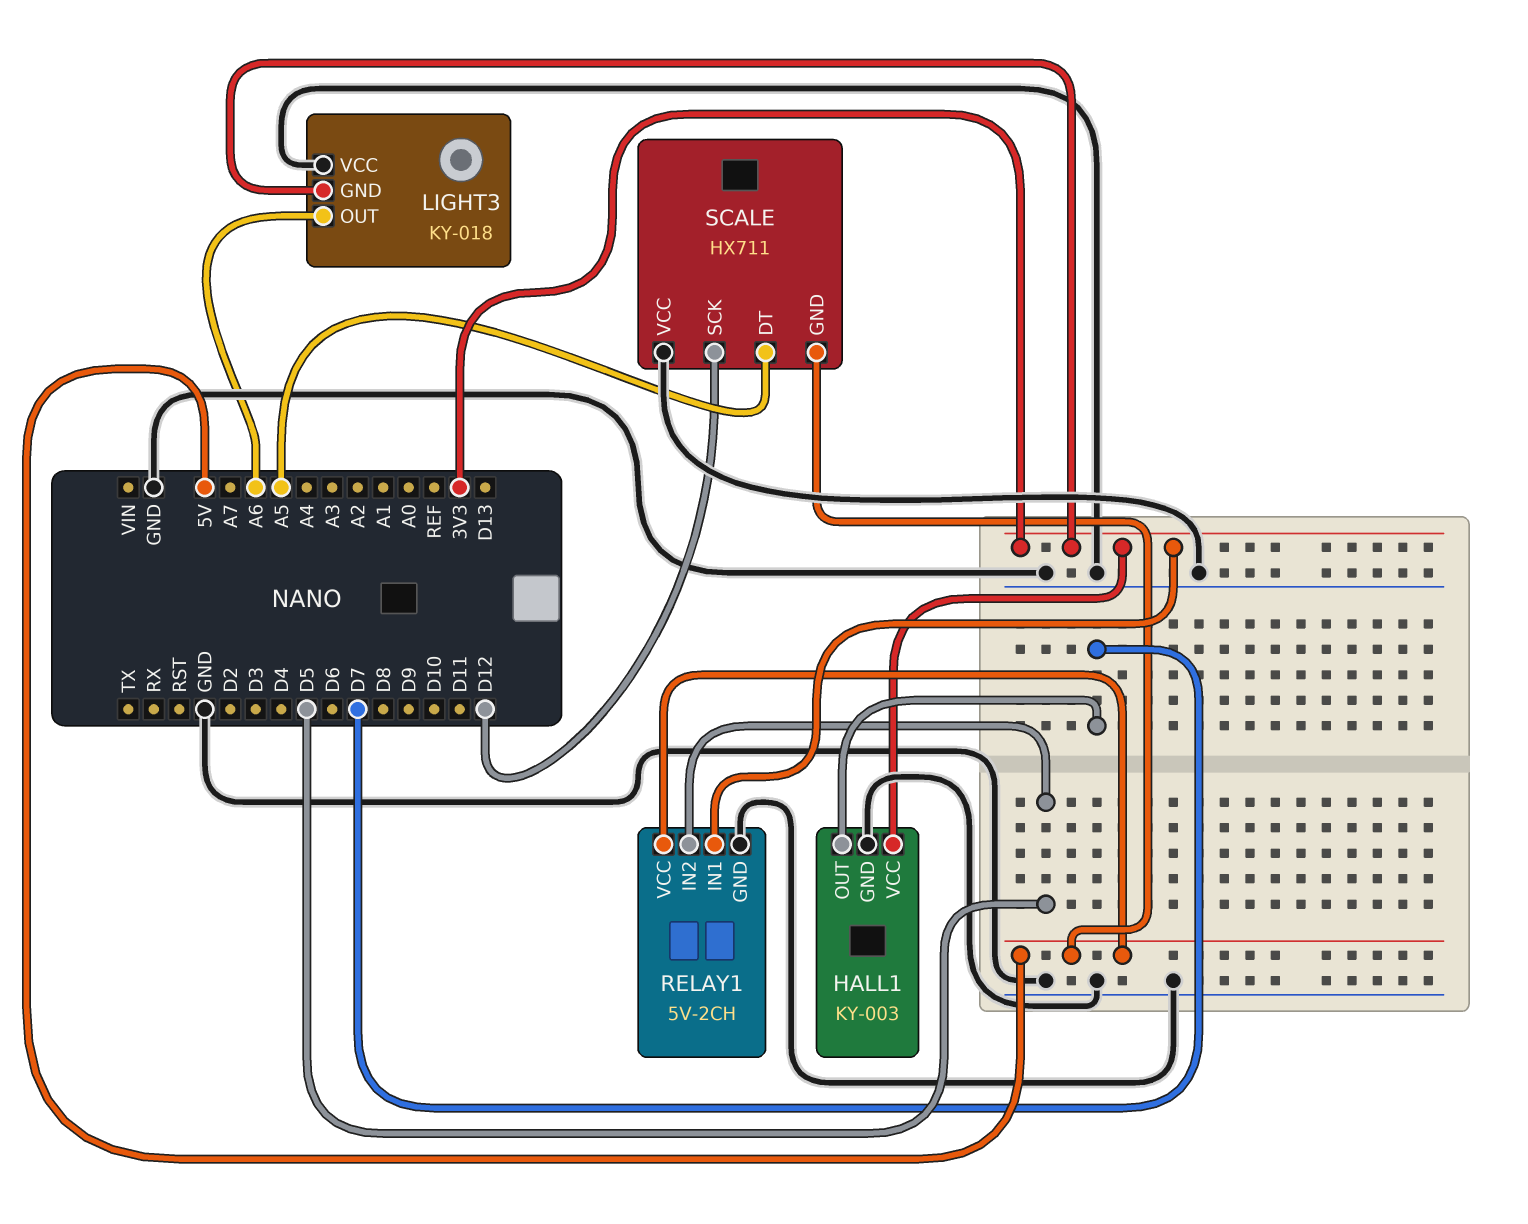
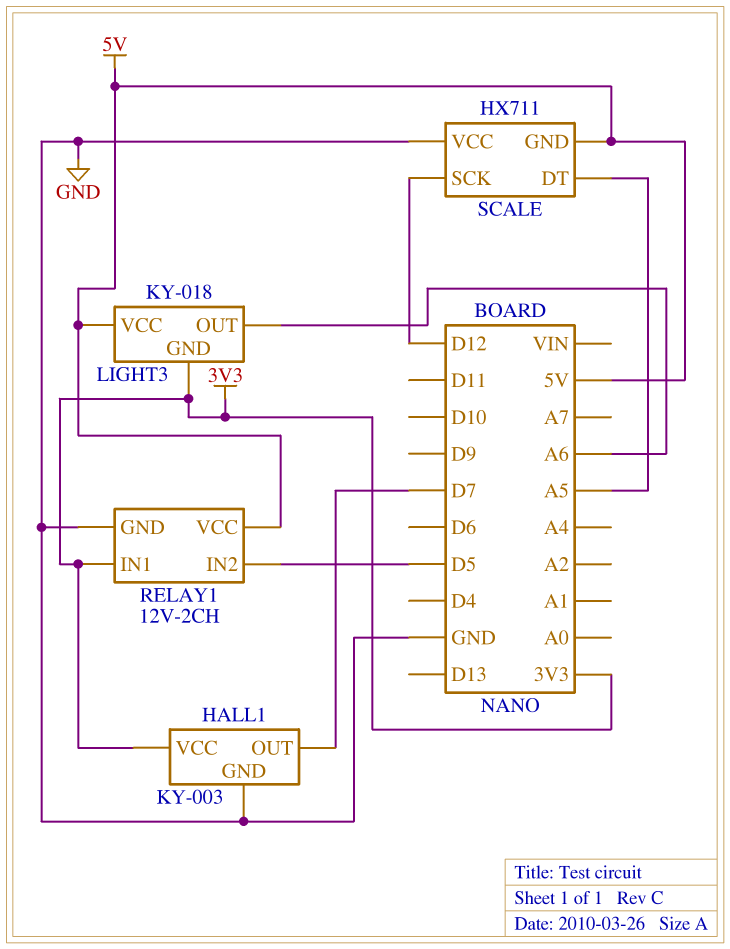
LIGHT3 pin VCC: GND -> 5V
RELAY1: 5V-2CH -> 12V-2CH

